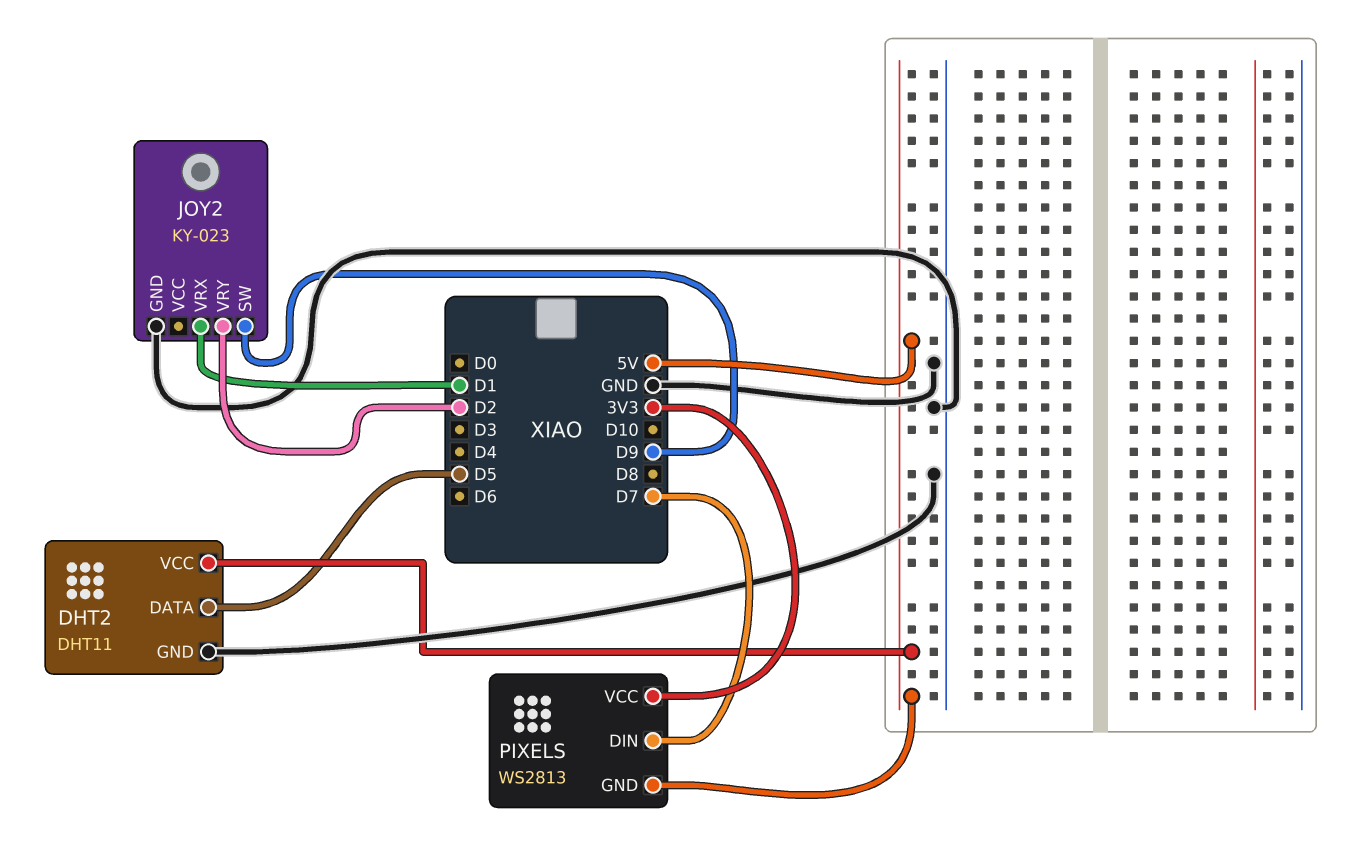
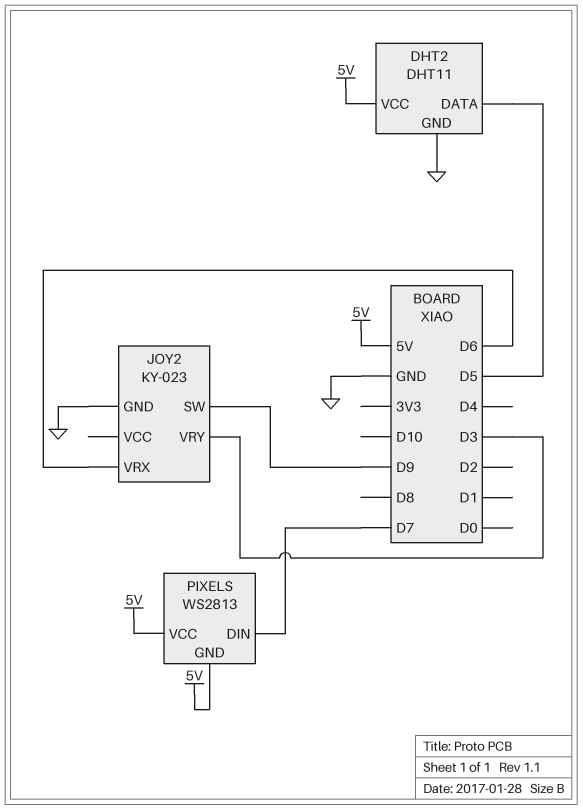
JOY2 pin VRX: D1 -> D6
JOY2 pin VRY: D2 -> D3
PIXELS pin VCC: 3V3 -> 5V

